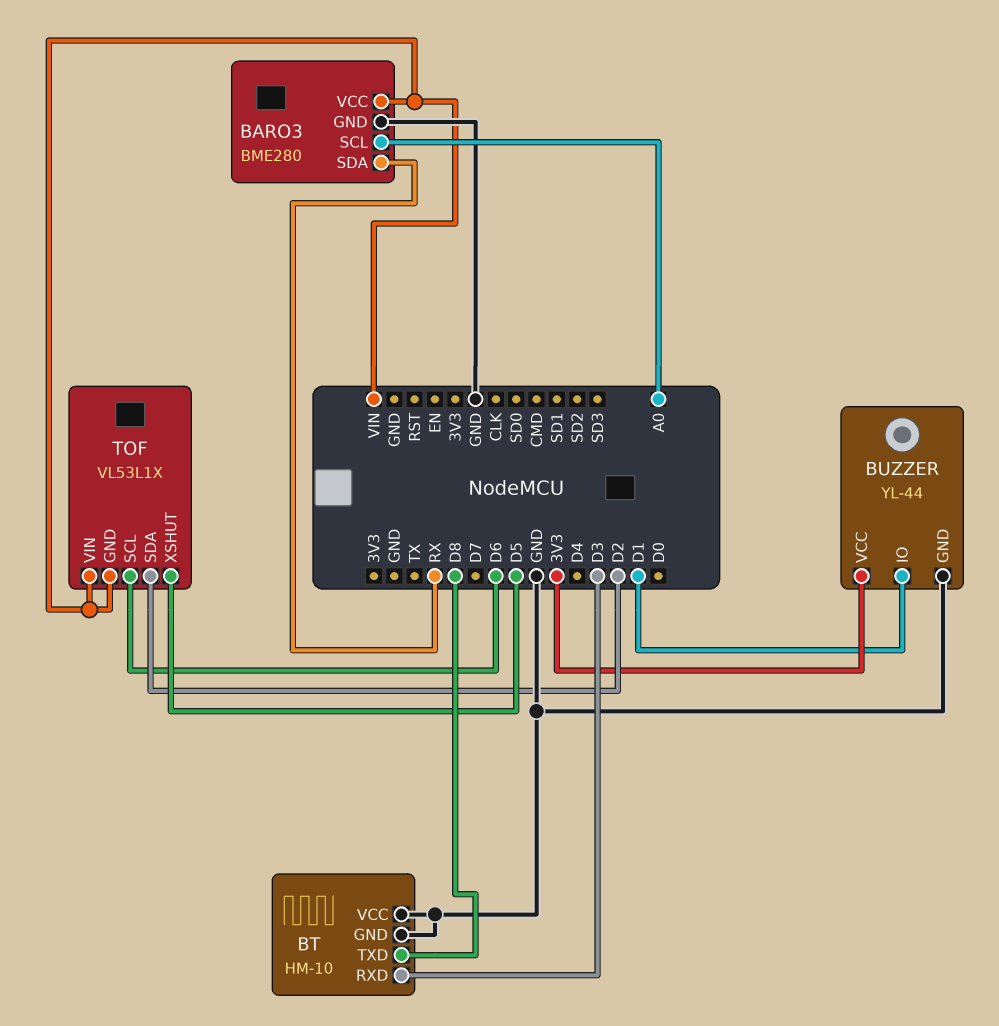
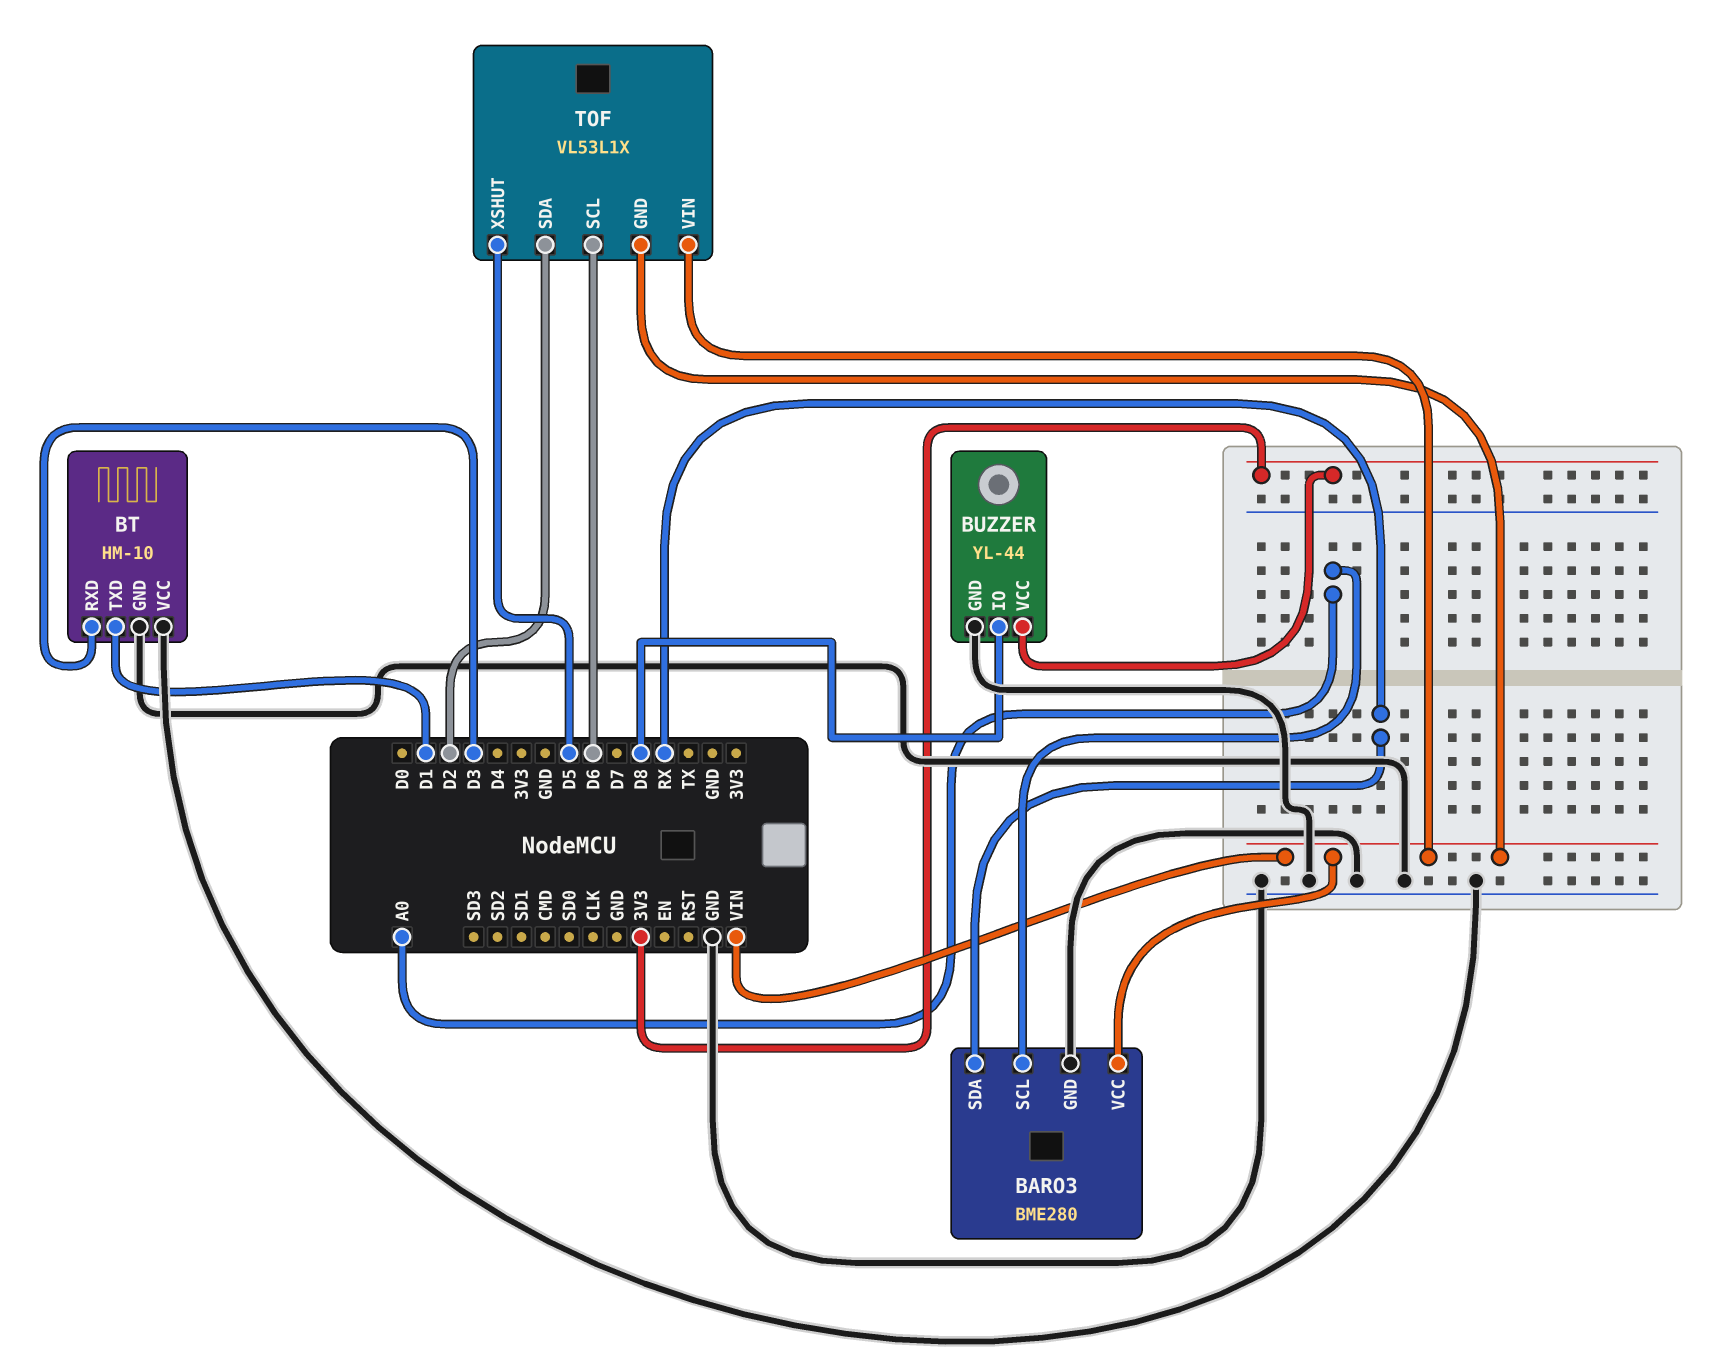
BT pin TXD: D8 -> D1
BUZZER pin IO: D1 -> D8

